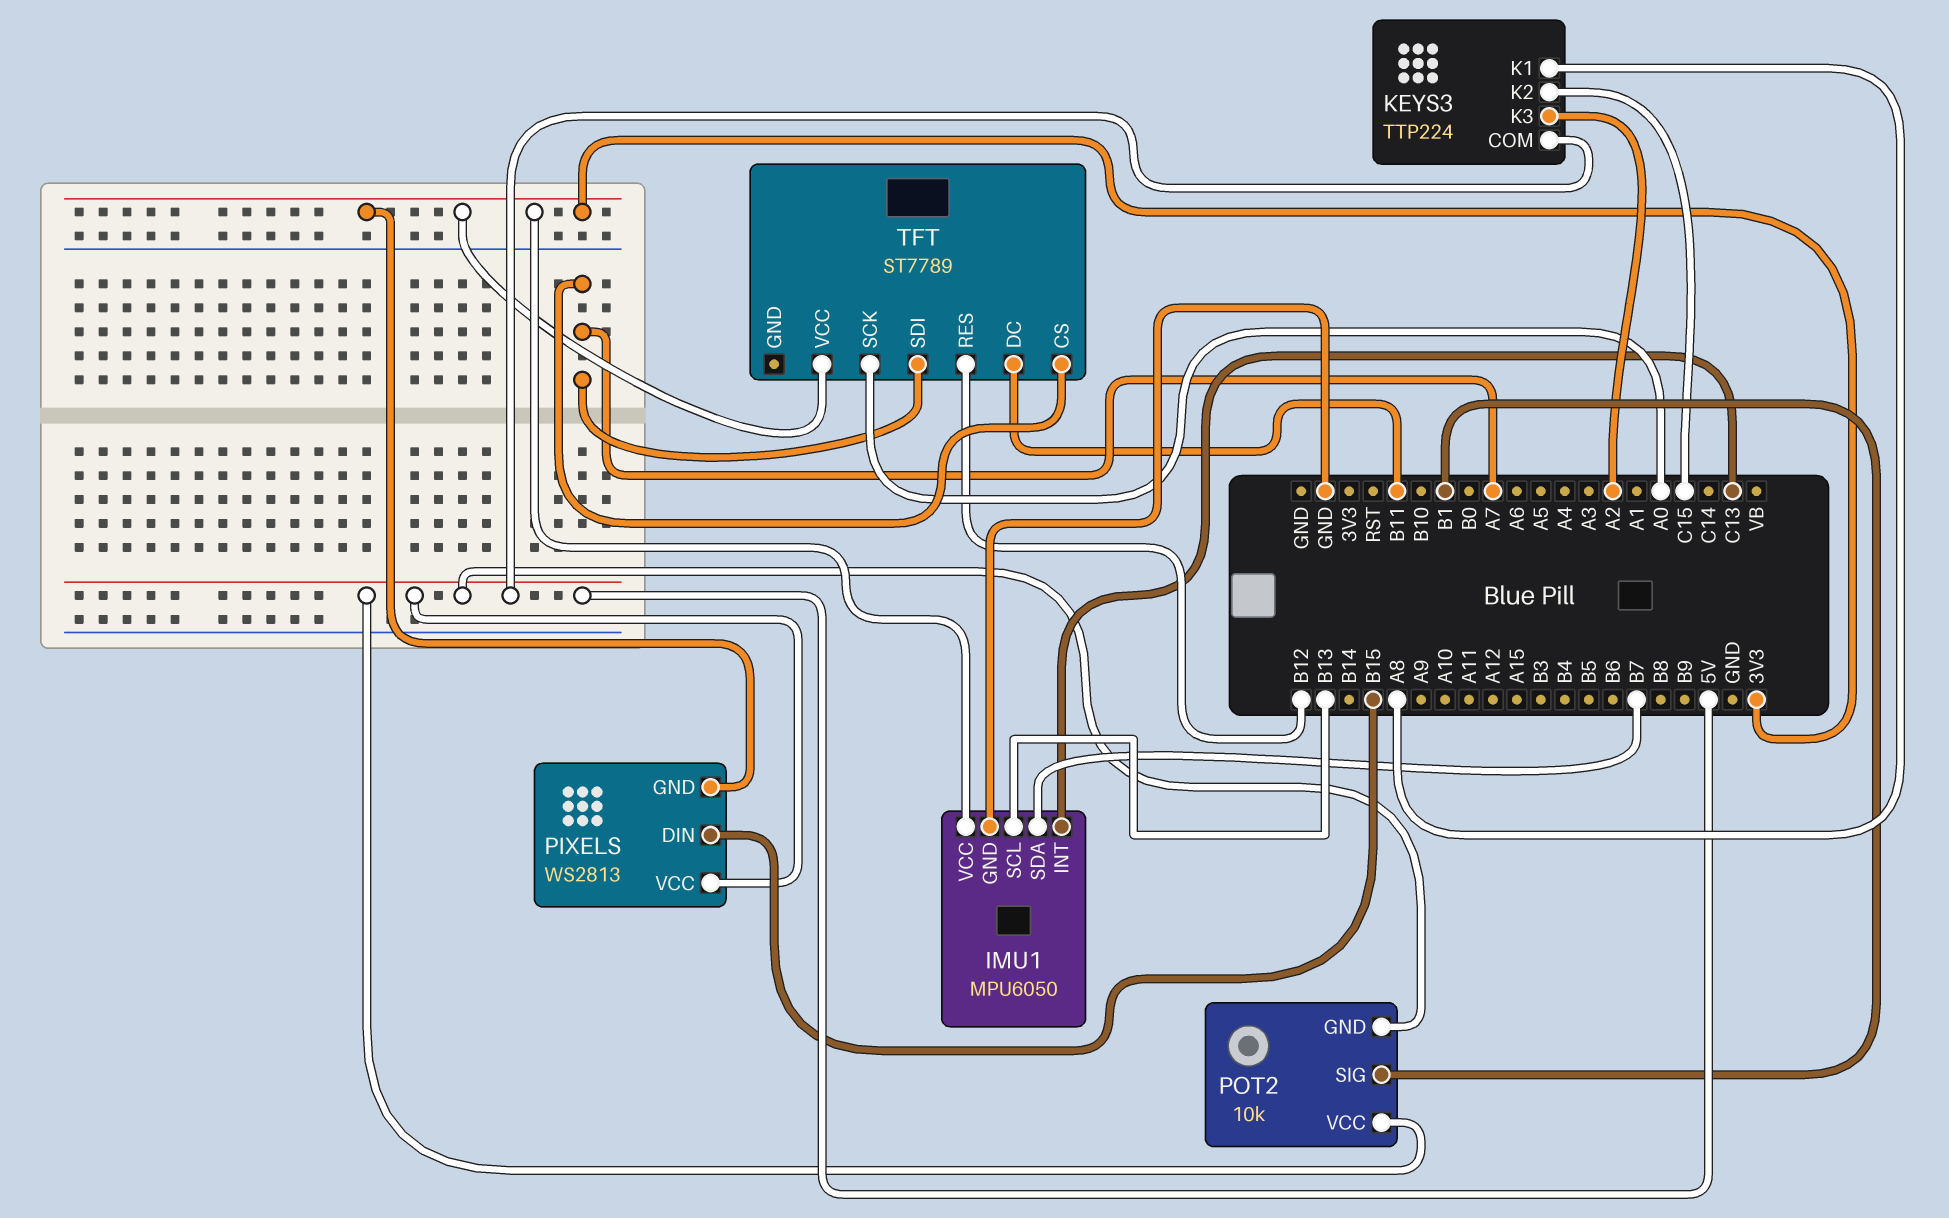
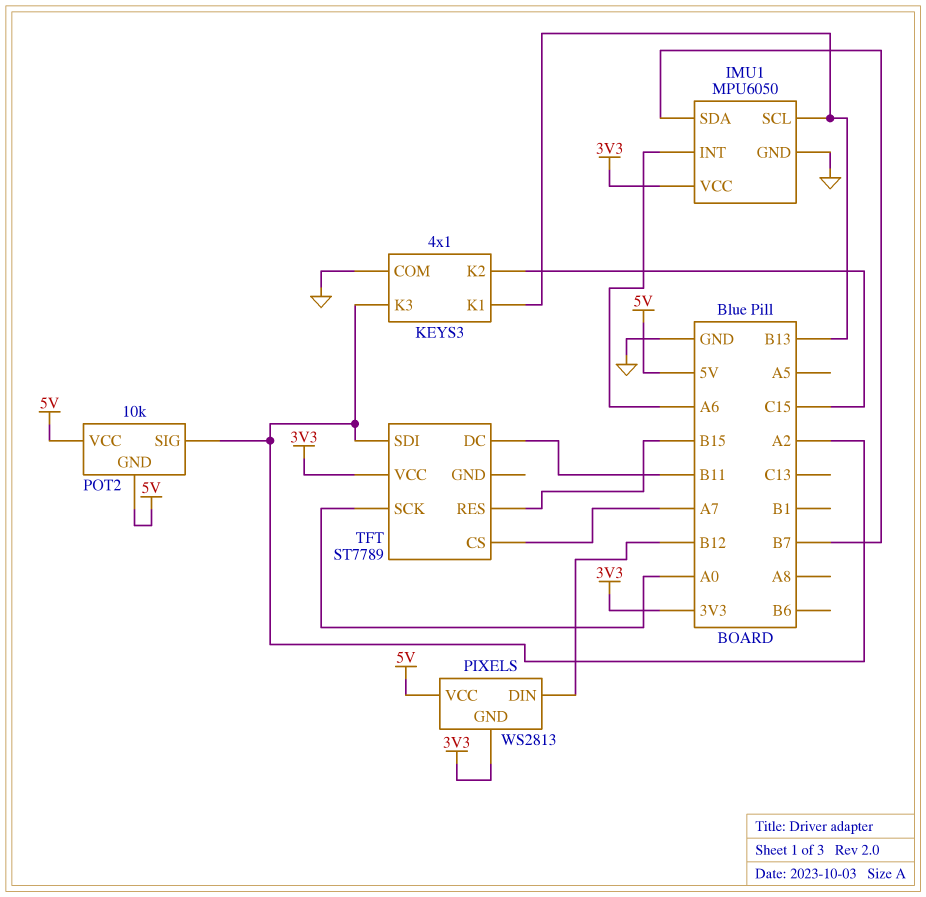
IMU1 pin INT: C13 -> A6
KEYS3: TTP224 -> 4x1
KEYS3 pin COM: 5V -> GND
KEYS3 pin K1: A8 -> B13
PIXELS pin DIN: B15 -> B12
POT2 pin SIG: B1 -> A2
TFT pin RES: B12 -> B15
TFT pin SDI: A7 -> A2

